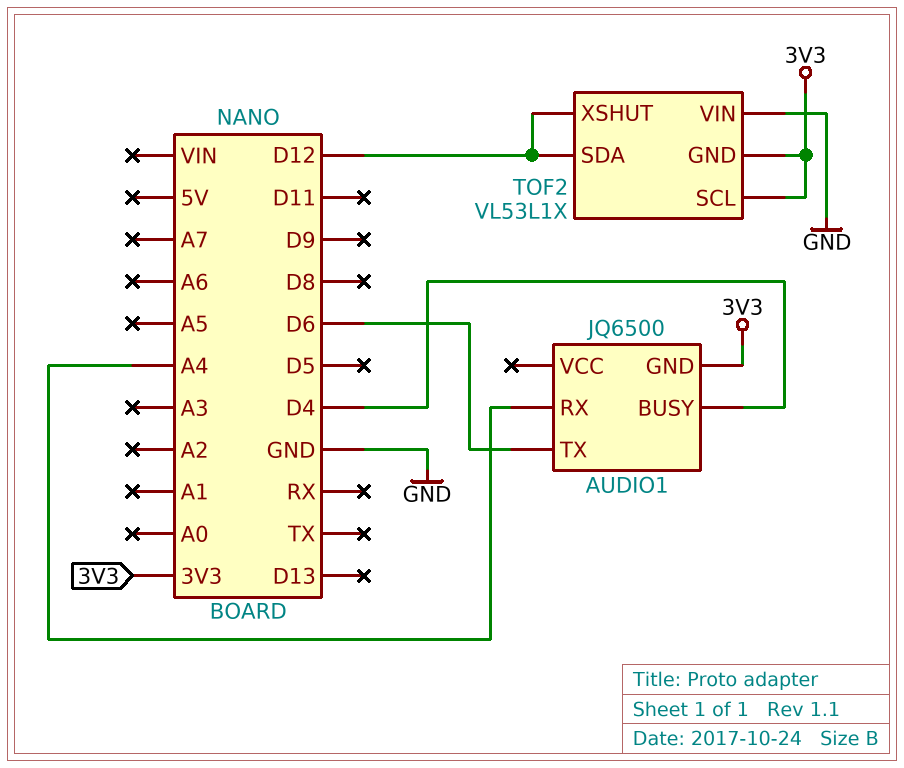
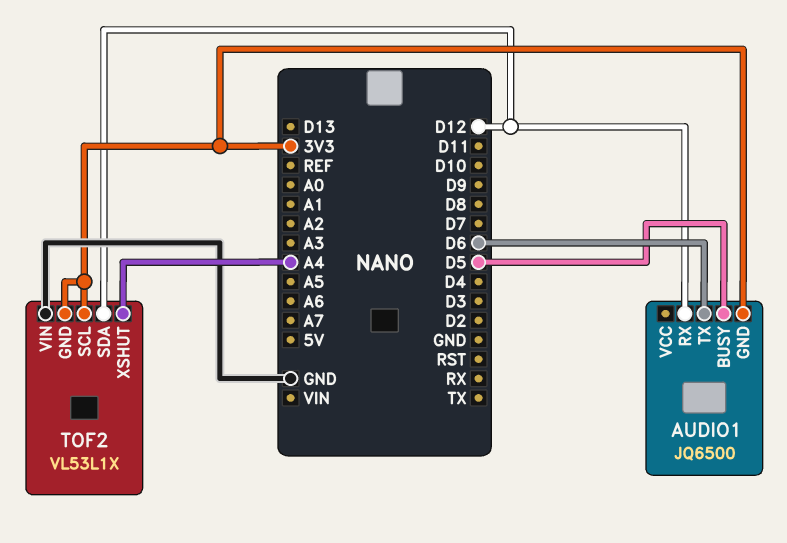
AUDIO1 pin BUSY: D4 -> D5
AUDIO1 pin RX: A4 -> D12
TOF2 pin XSHUT: D12 -> A4

